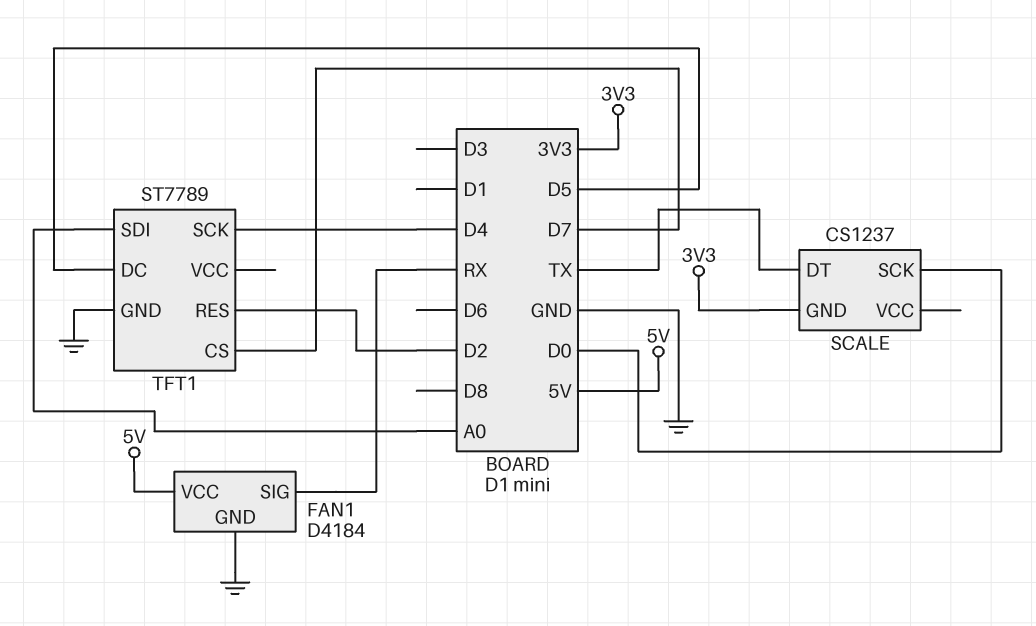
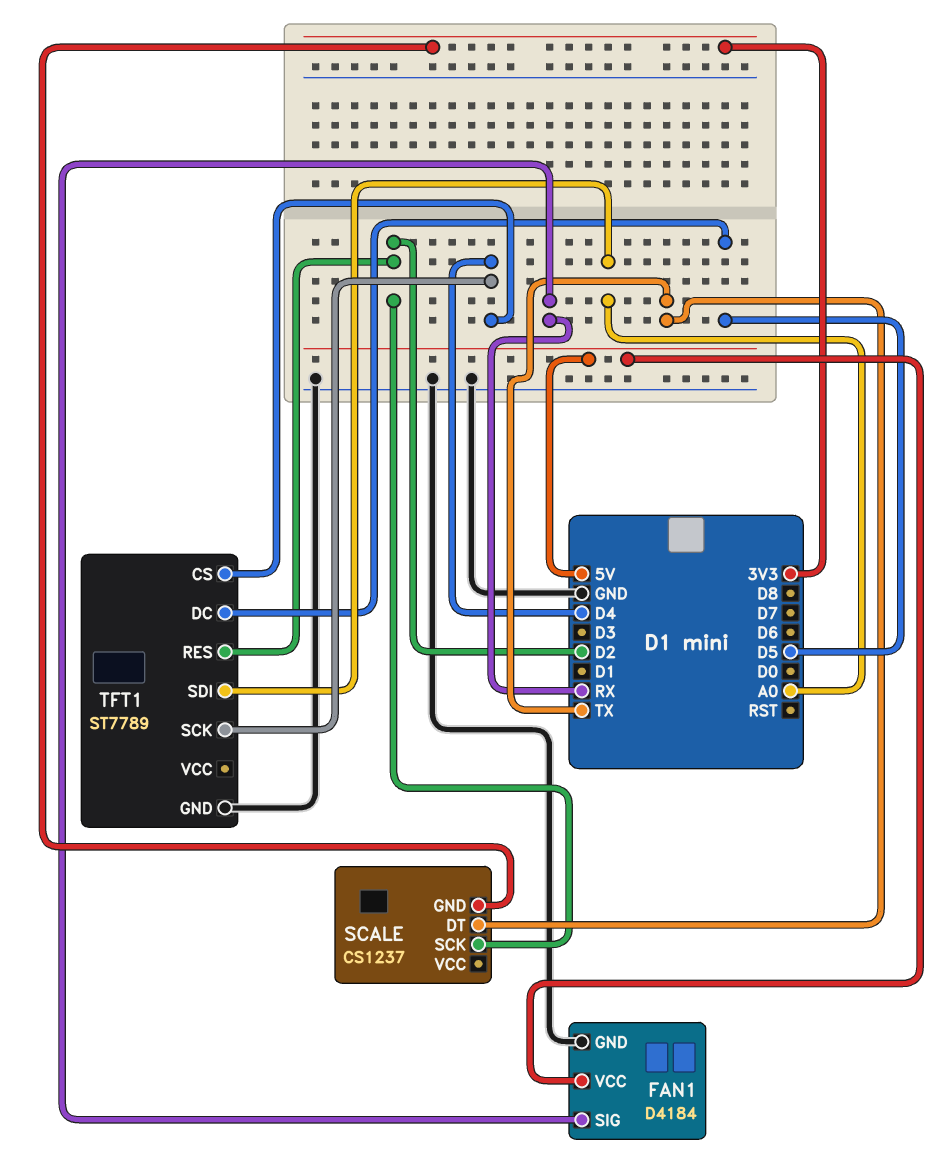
SCALE pin SCK: D0 -> D2
TFT1 pin CS: D7 -> D4

